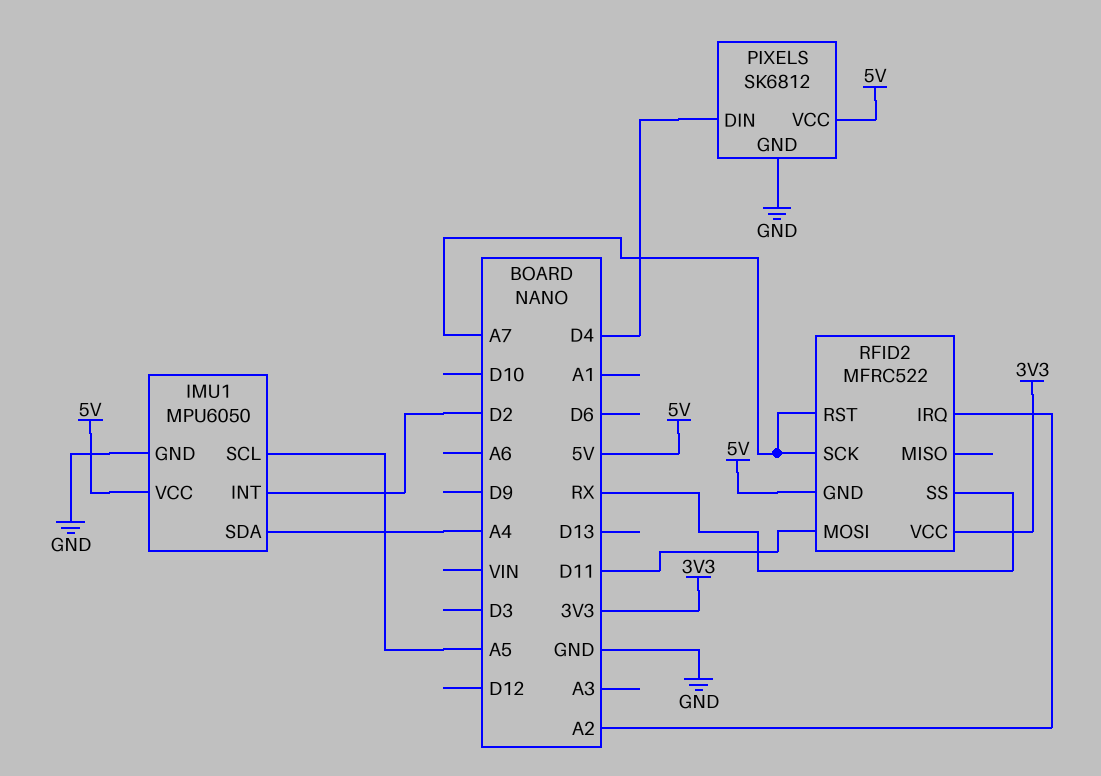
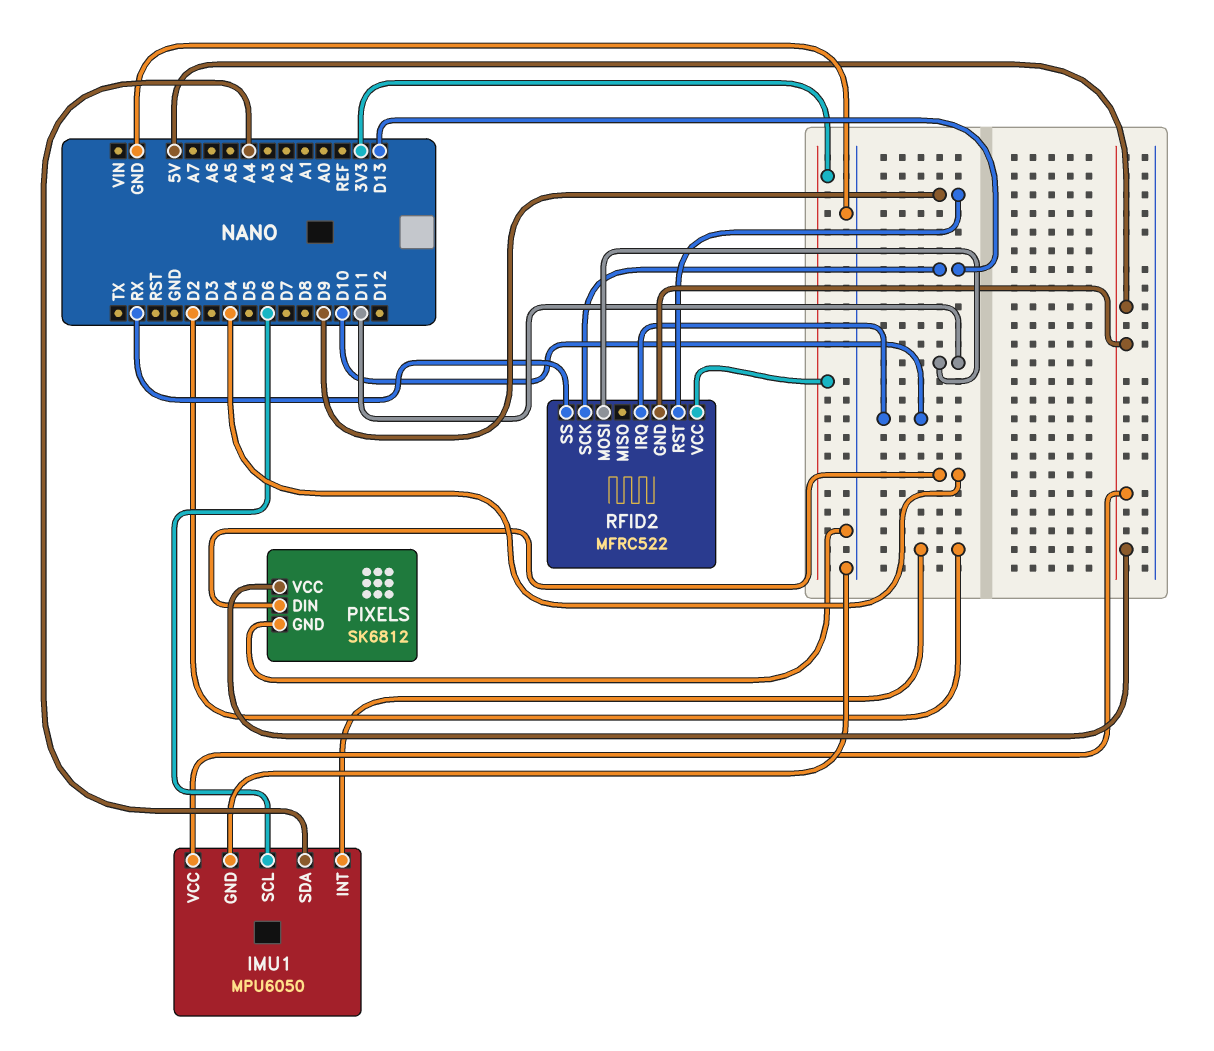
IMU1 pin SCL: A5 -> D6
RFID2 pin IRQ: A2 -> D10
RFID2 pin RST: A7 -> D9
RFID2 pin SCK: A7 -> D13

